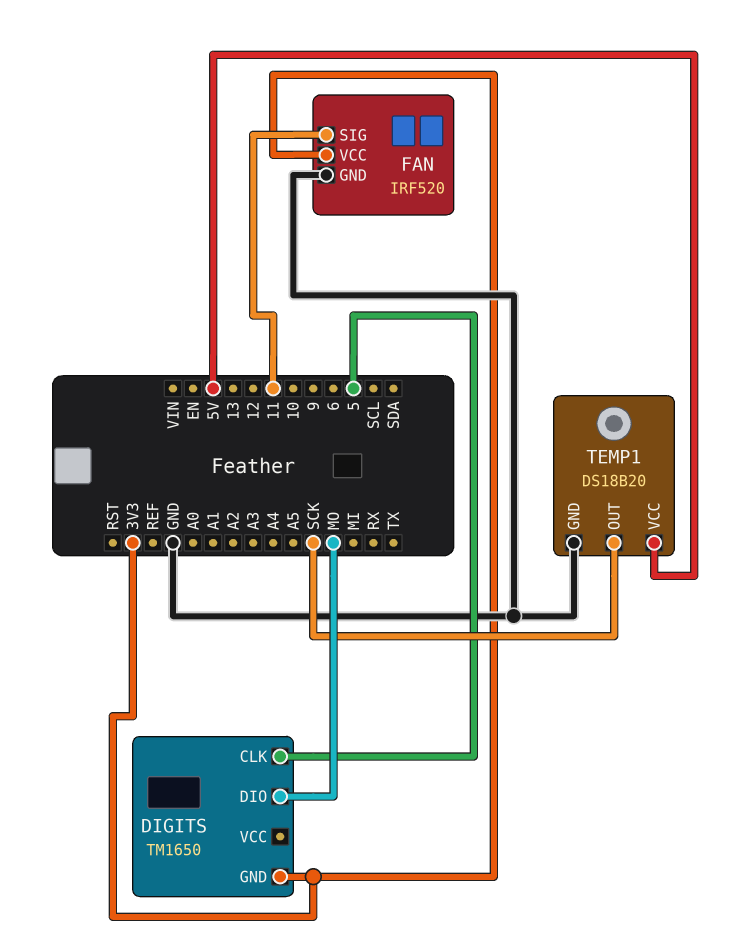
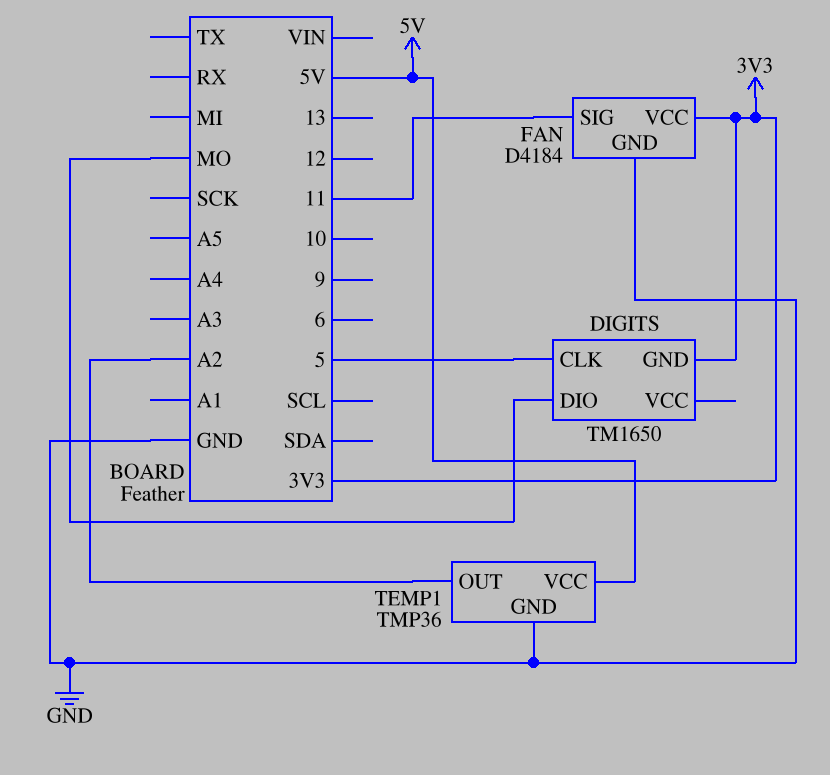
FAN: IRF520 -> D4184
TEMP1: DS18B20 -> TMP36
TEMP1 pin OUT: SCK -> A2

